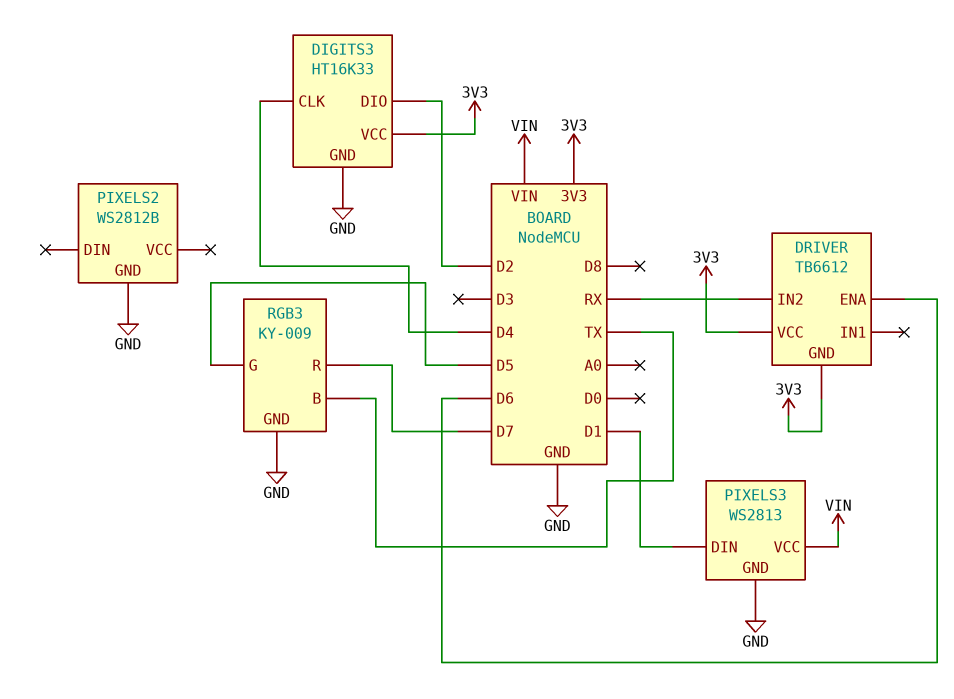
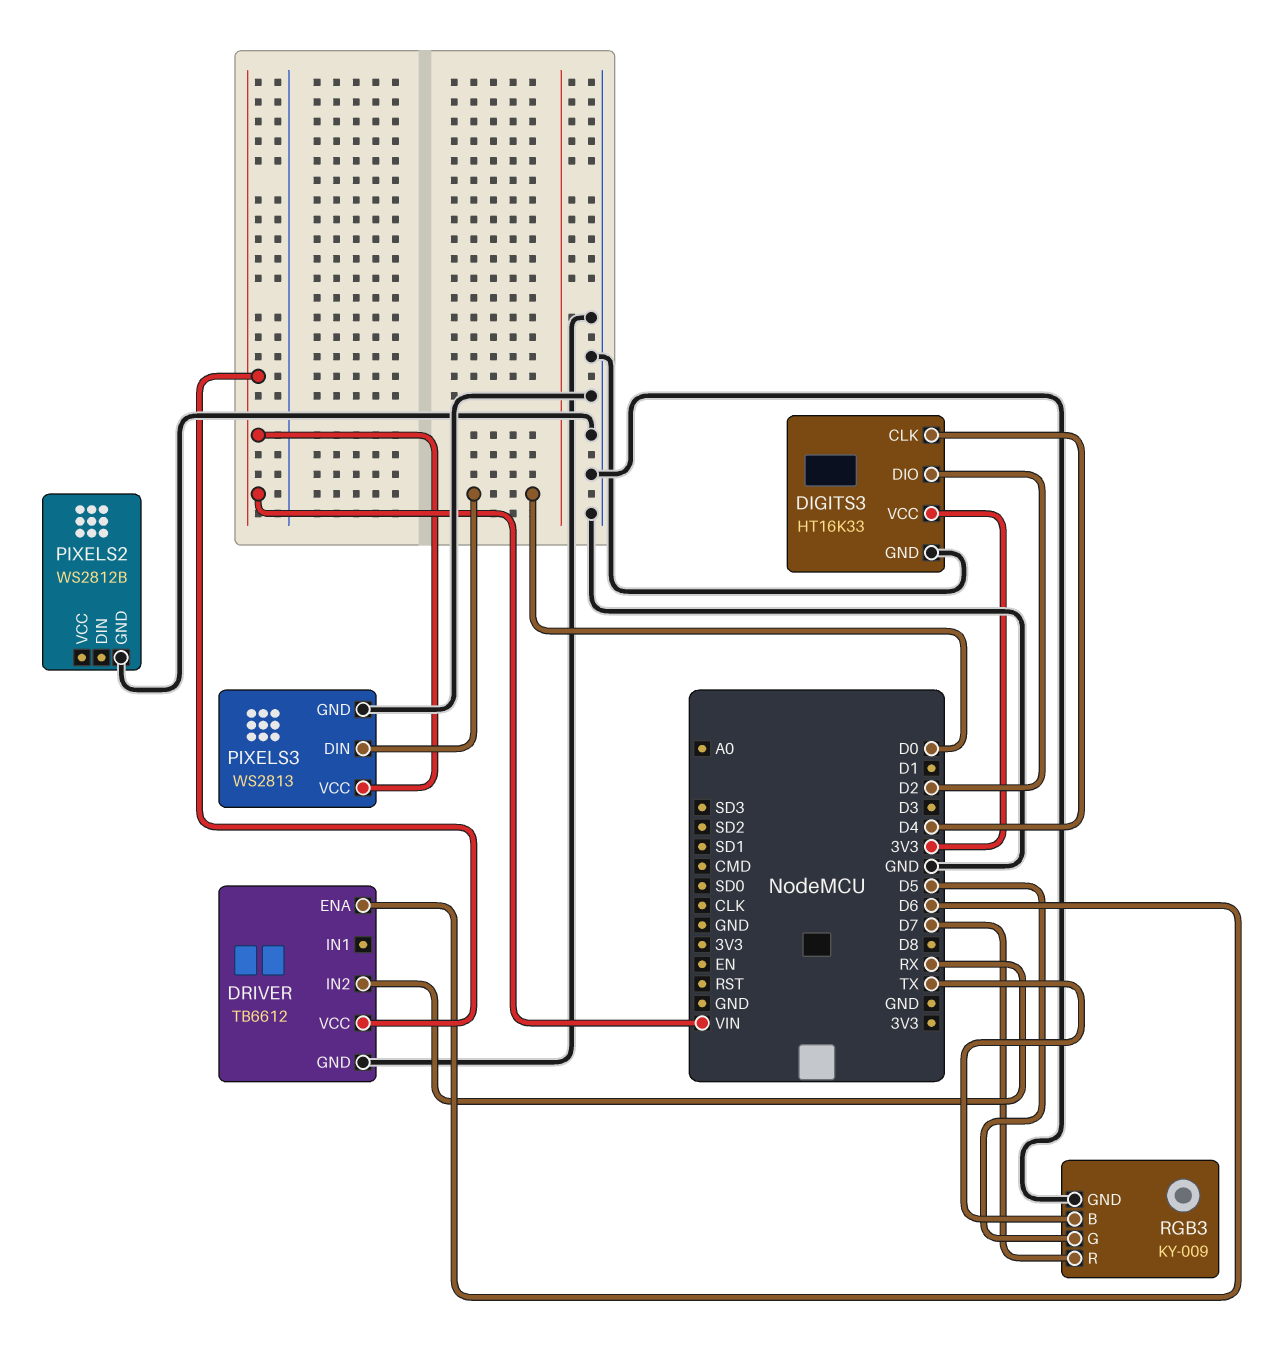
DRIVER pin GND: 3V3 -> GND
DRIVER pin VCC: 3V3 -> VIN
PIXELS3 pin DIN: D1 -> D0

